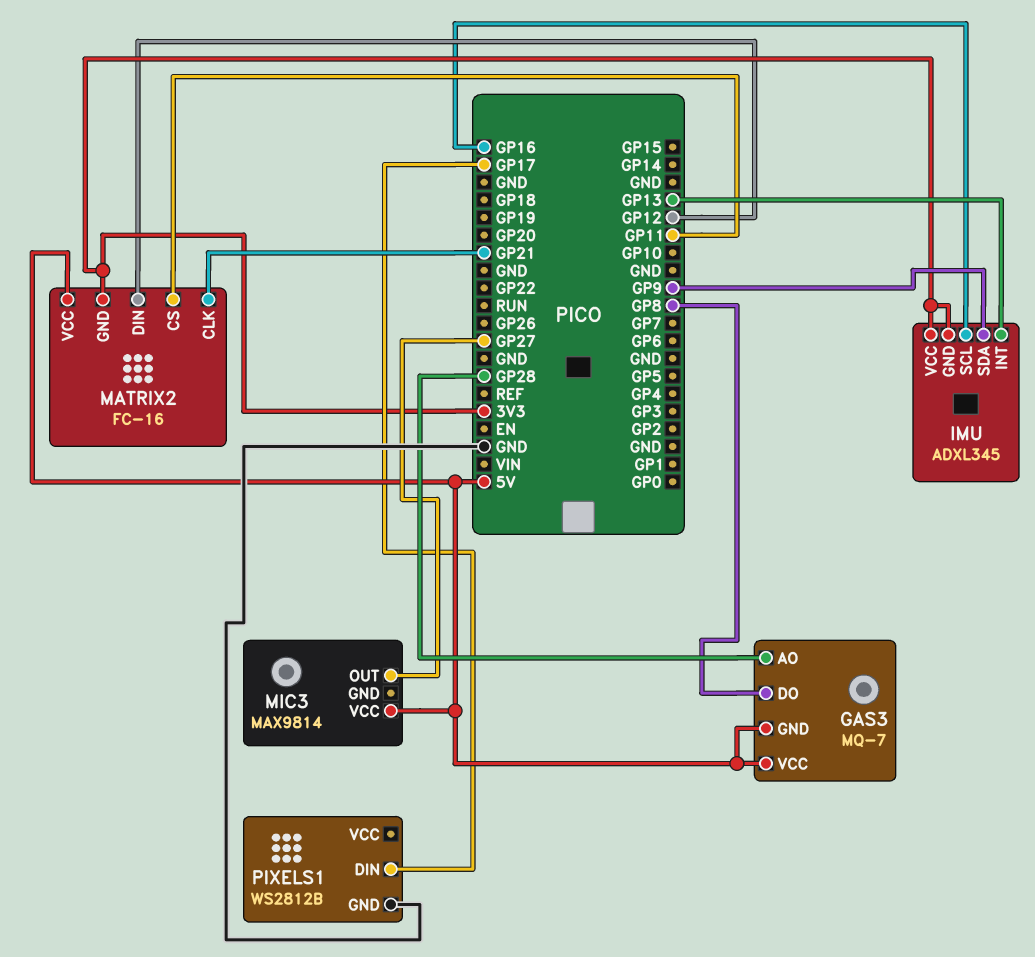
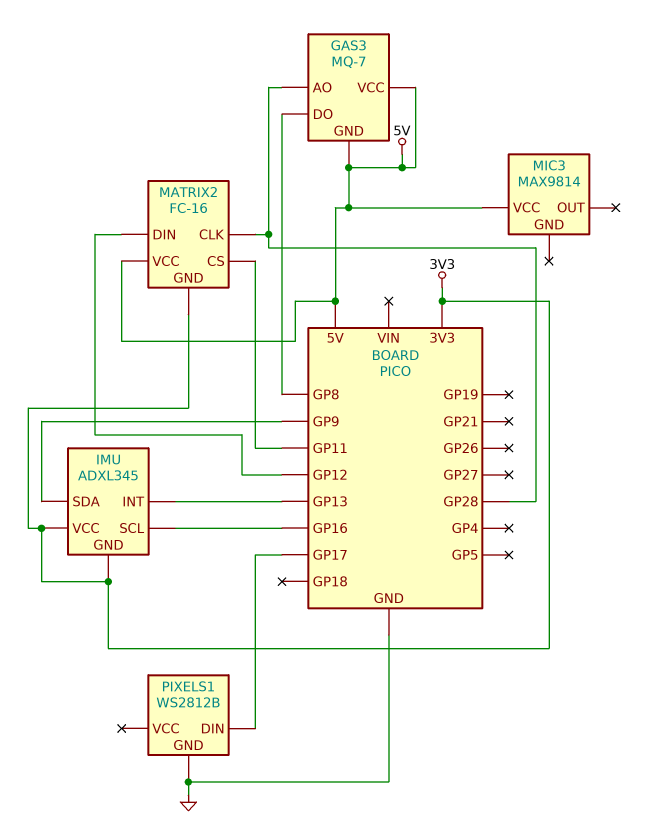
MATRIX2 pin CLK: GP21 -> GP28
MIC3 pin OUT: GP27 -> none

